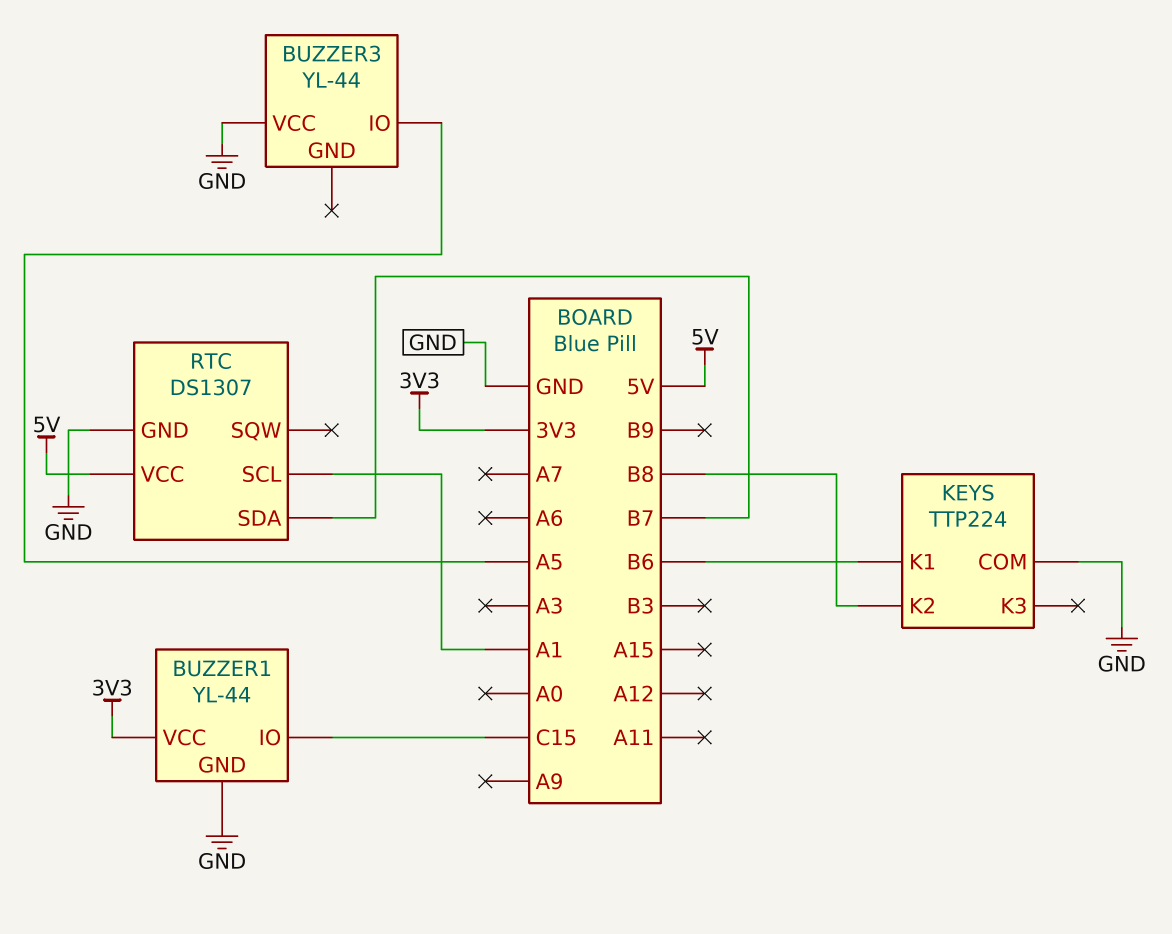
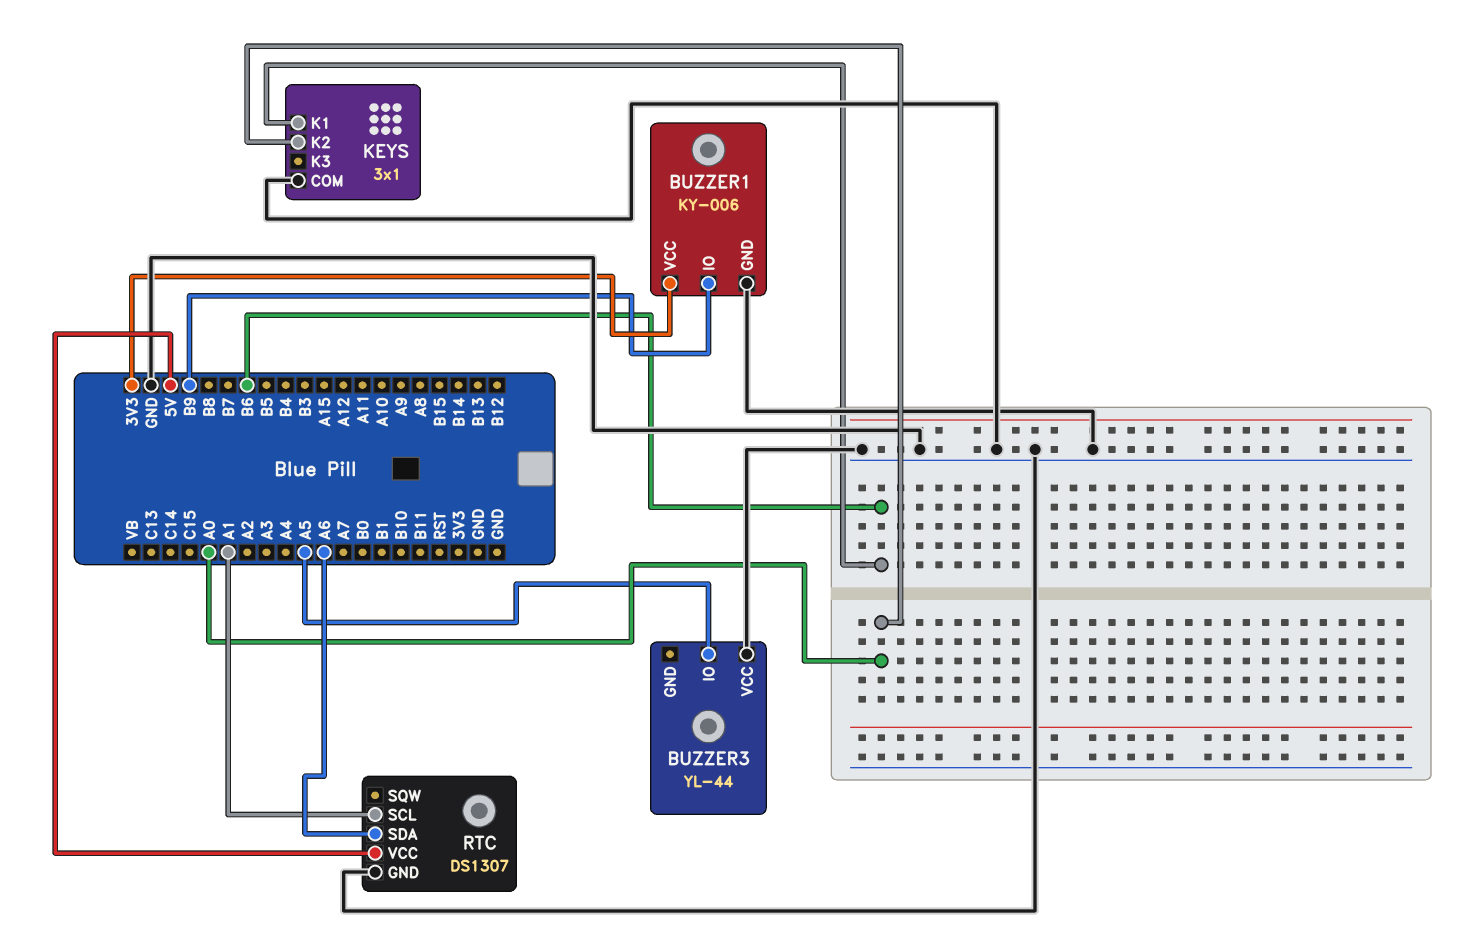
BUZZER1: YL-44 -> KY-006
BUZZER1 pin IO: C15 -> B9
KEYS: TTP224 -> 3x1
KEYS pin K2: B8 -> A0
RTC pin SDA: B7 -> A6

